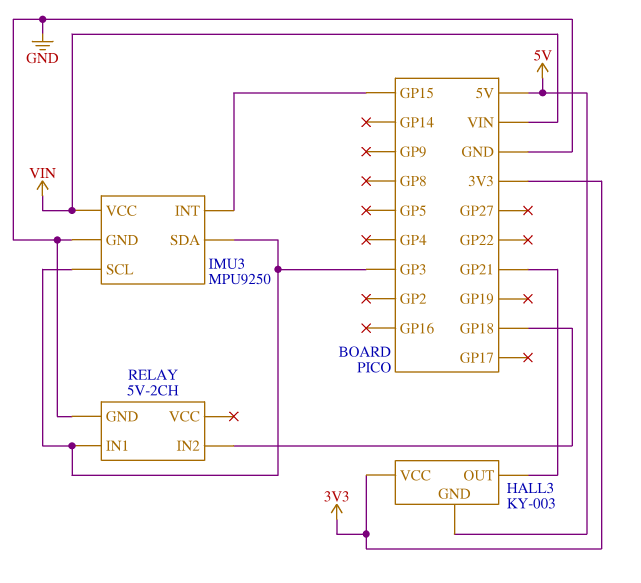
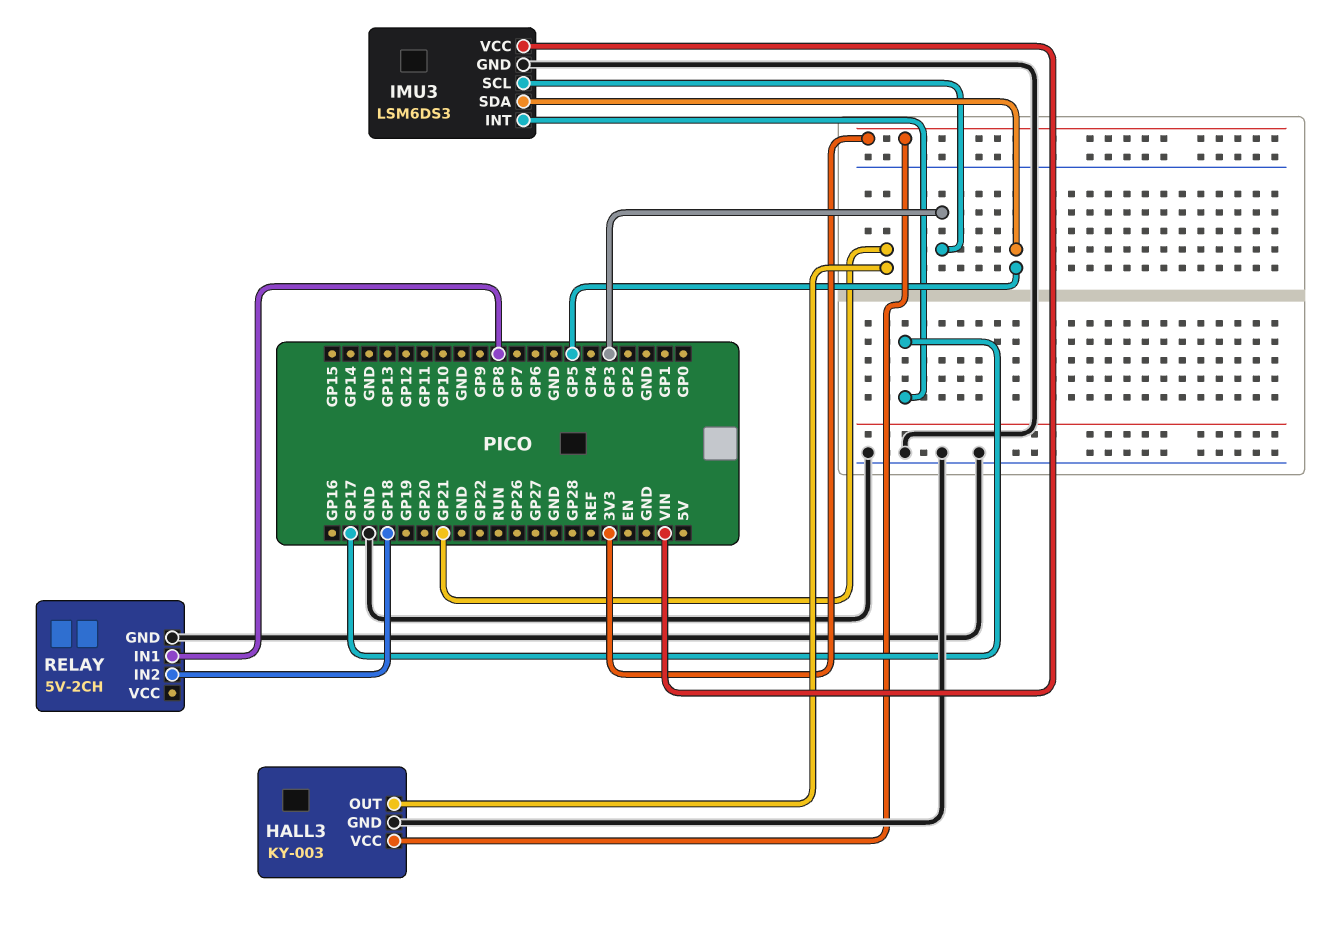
HALL3 pin GND: 5V -> GND
IMU3: MPU9250 -> LSM6DS3
IMU3 pin INT: GP15 -> GP17
IMU3 pin SDA: GP3 -> GP5
RELAY pin IN1: GP3 -> GP8

